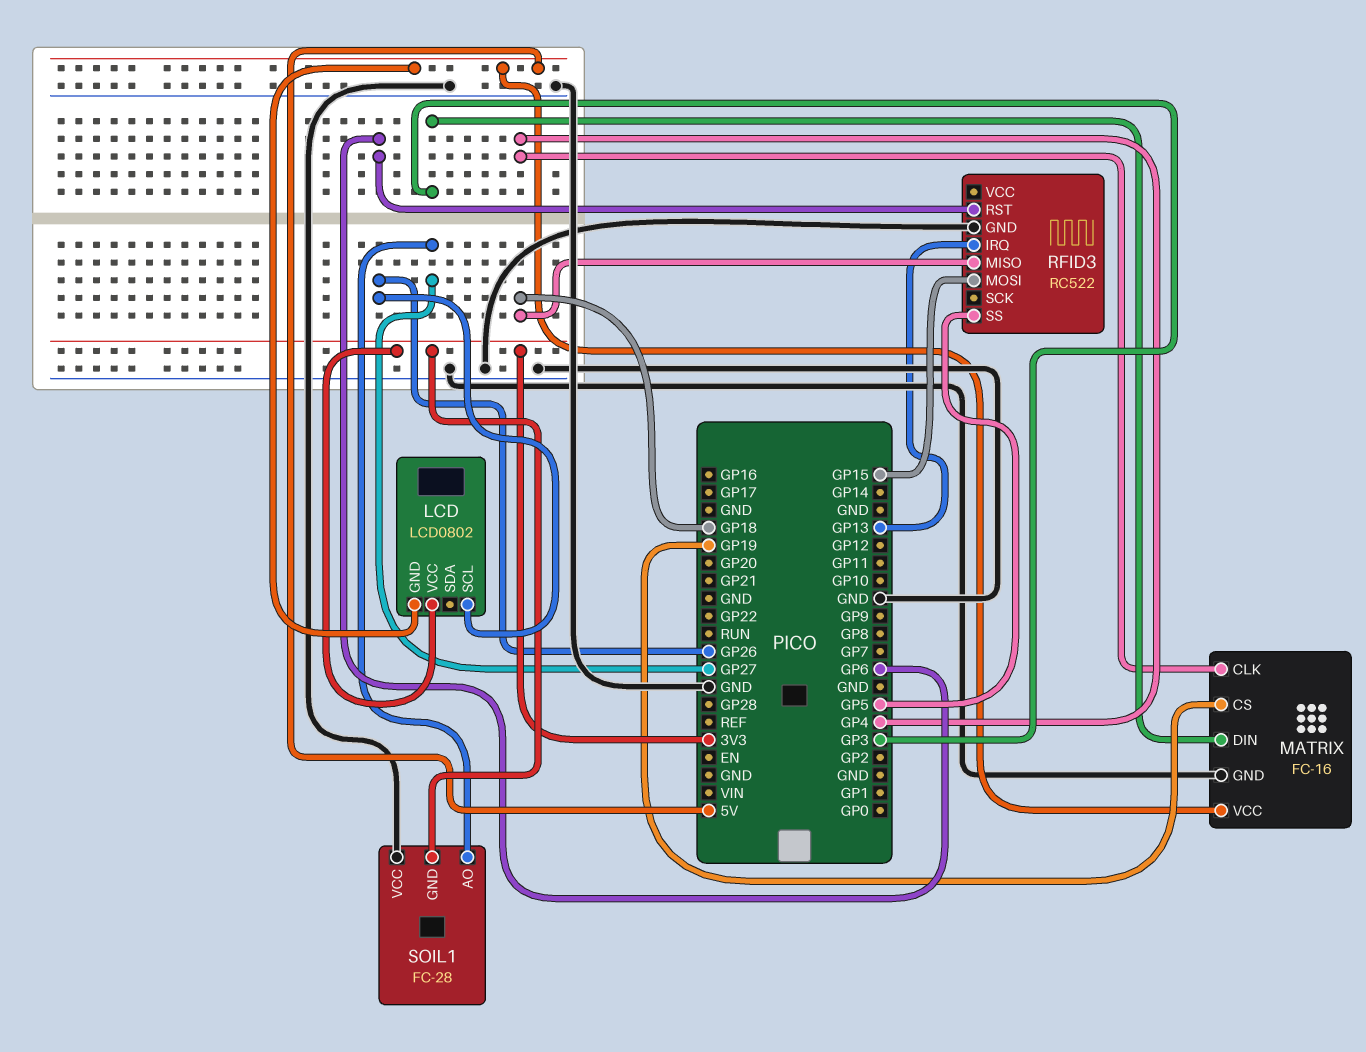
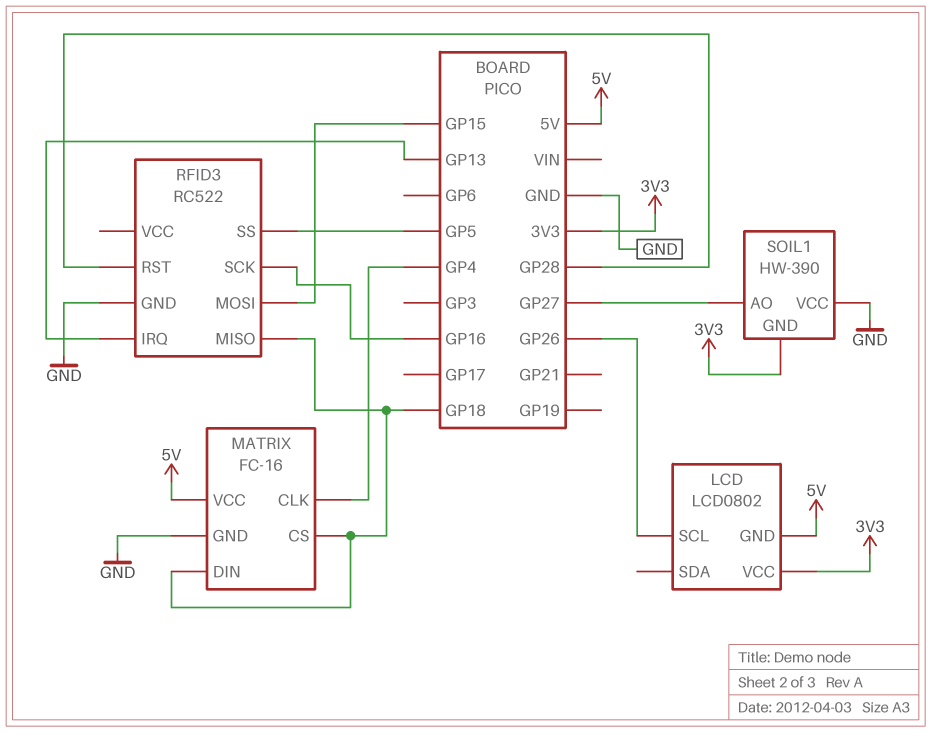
MATRIX pin CS: GP19 -> GP18
MATRIX pin DIN: GP3 -> GP18
RFID3 pin RST: GP6 -> GP28
RFID3 pin SCK: none -> GP16
SOIL1: FC-28 -> HW-390

